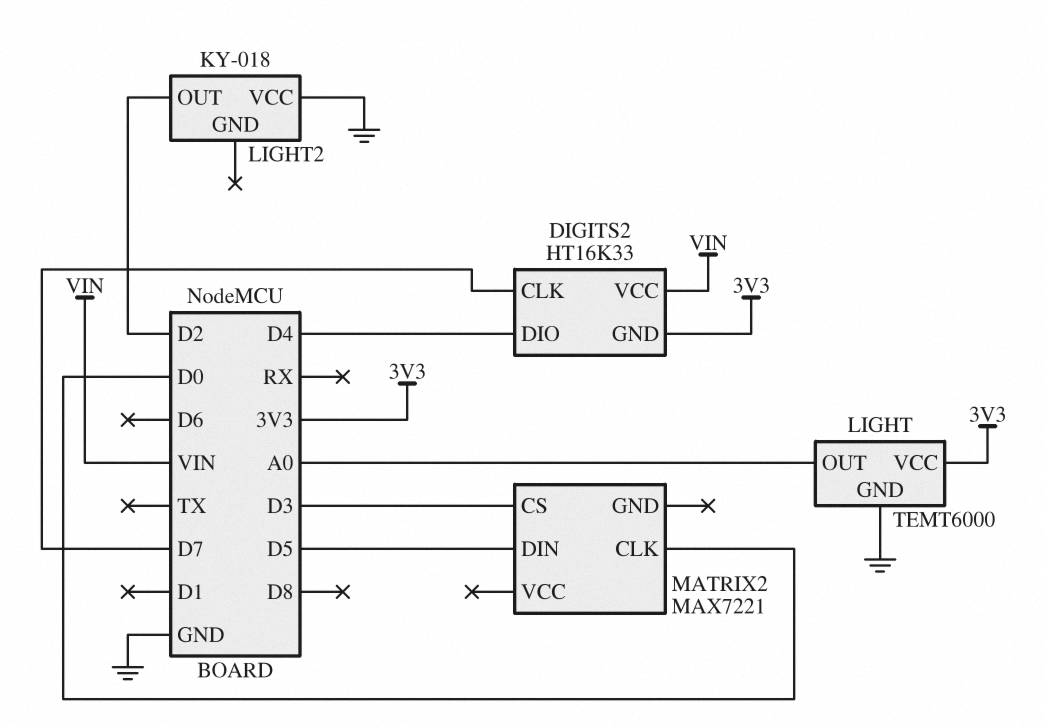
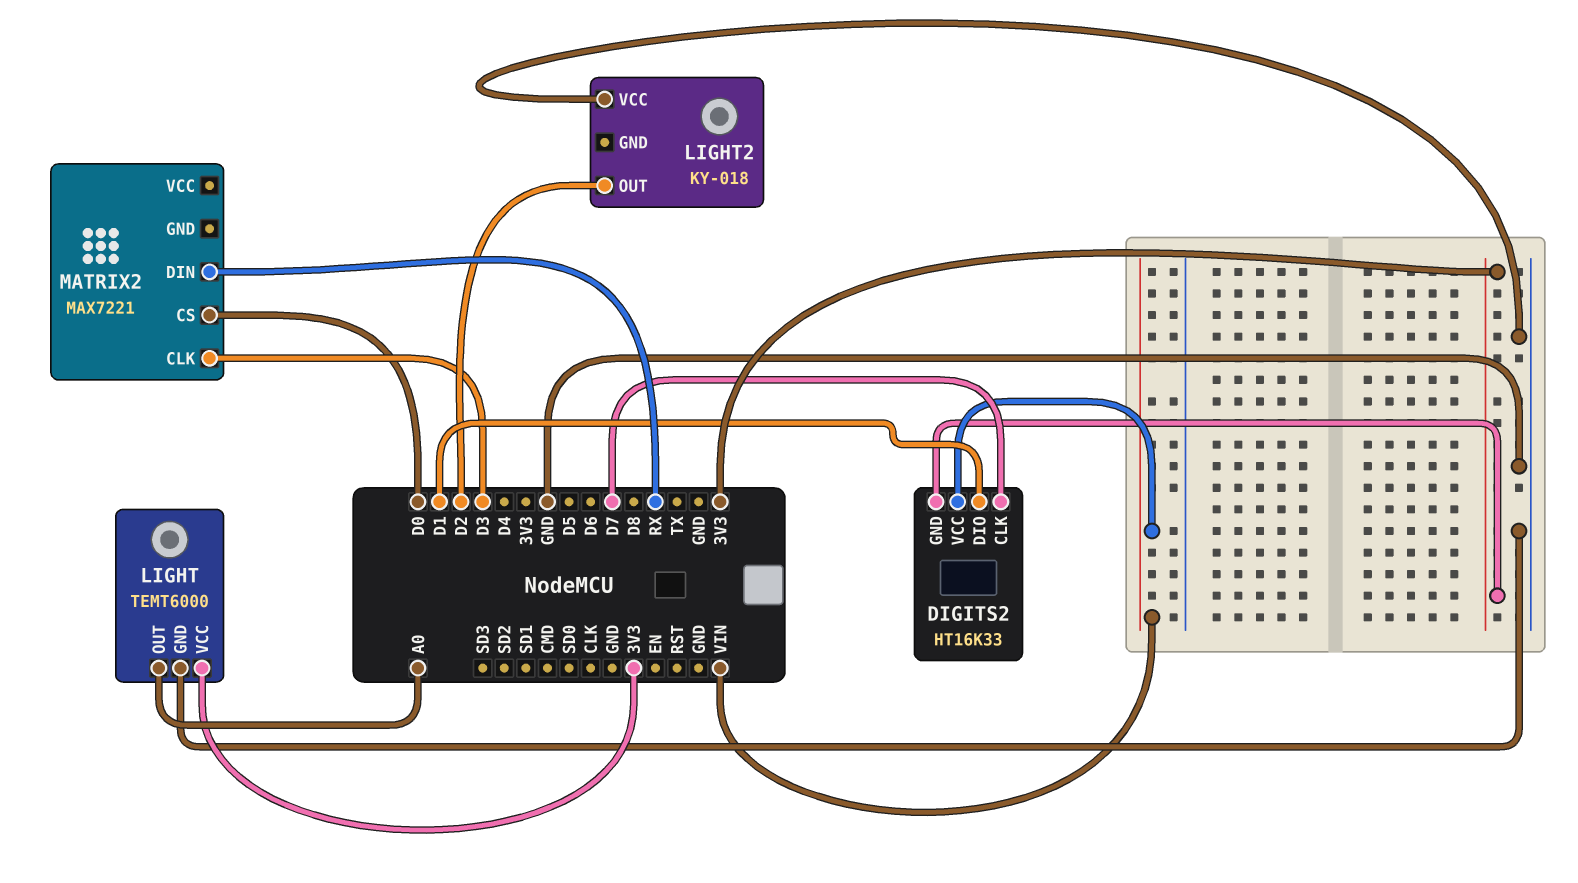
DIGITS2 pin DIO: D4 -> D1
MATRIX2 pin CLK: D0 -> D3
MATRIX2 pin CS: D3 -> D0
MATRIX2 pin DIN: D5 -> RX

